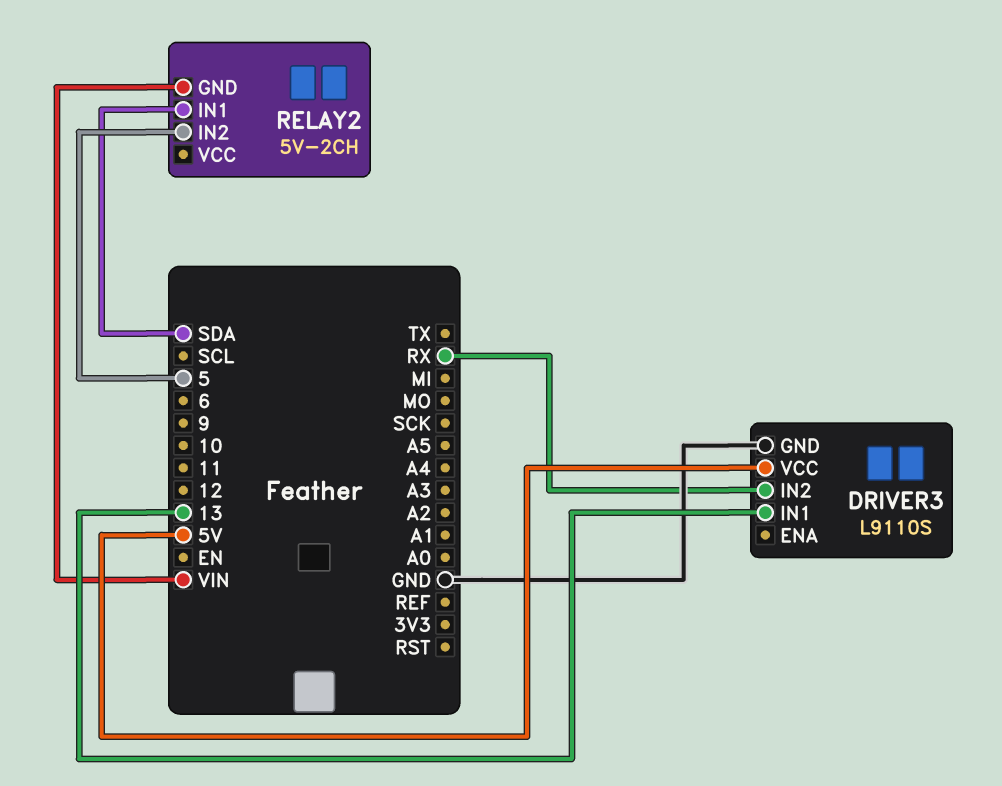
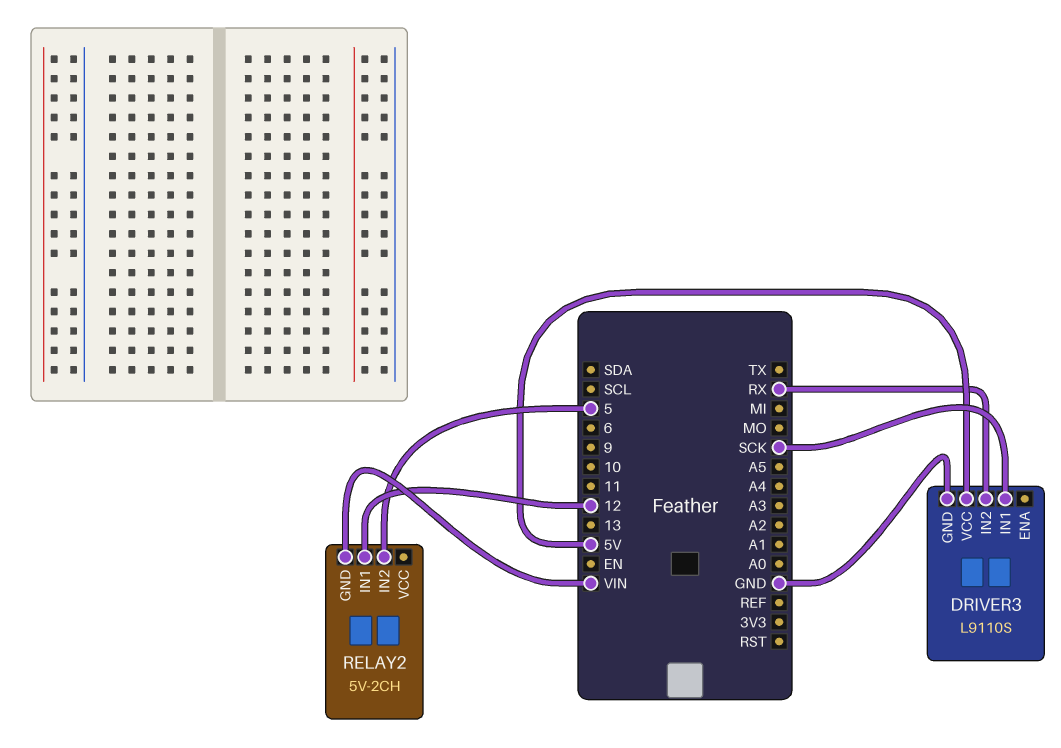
DRIVER3 pin IN1: 13 -> SCK
RELAY2 pin IN1: SDA -> 12

